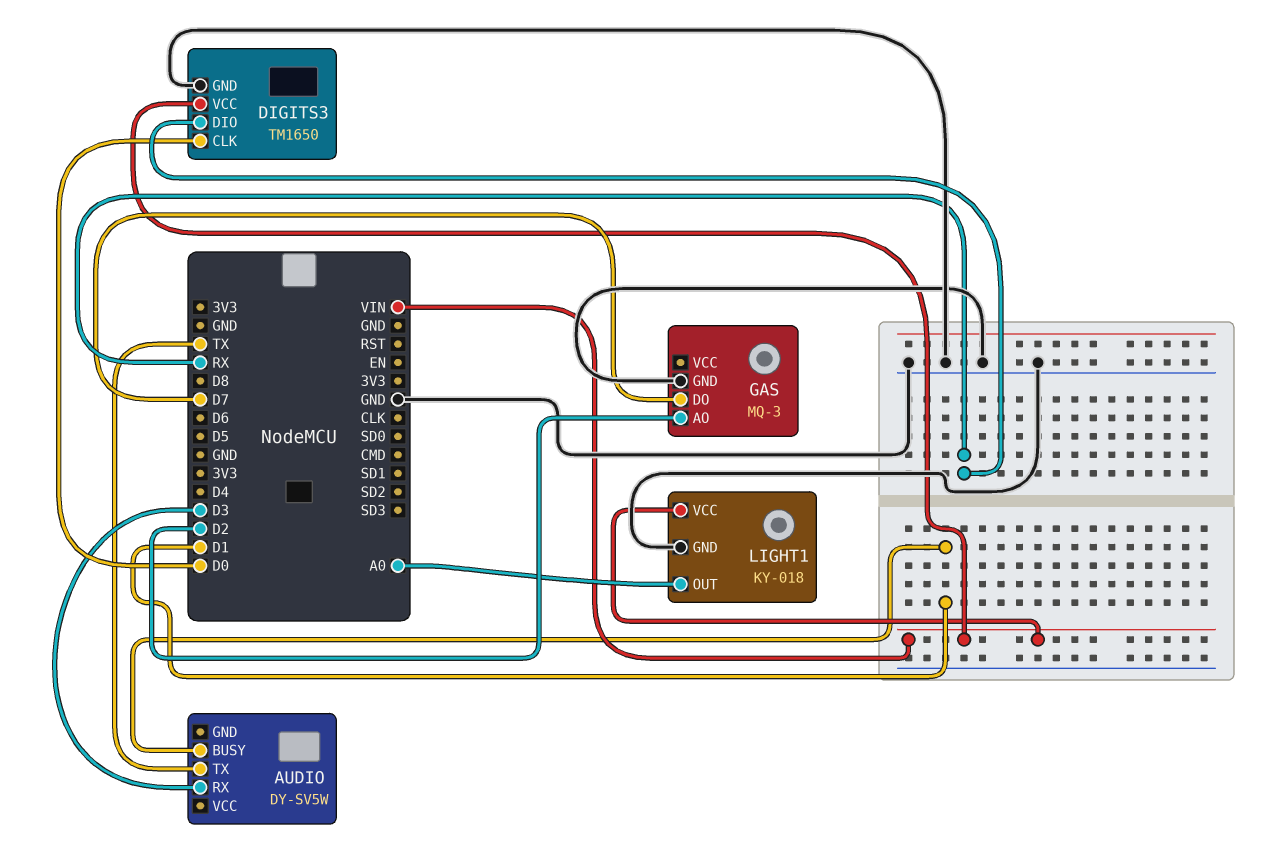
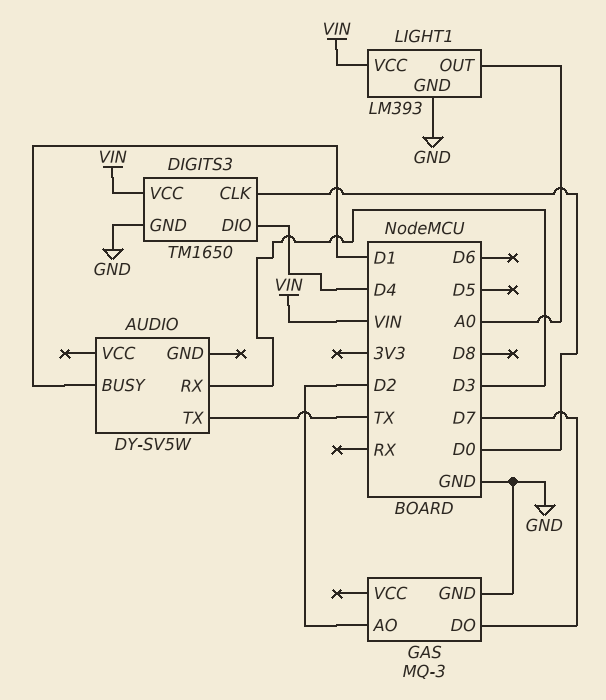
DIGITS3 pin DIO: RX -> D4
LIGHT1: KY-018 -> LM393

